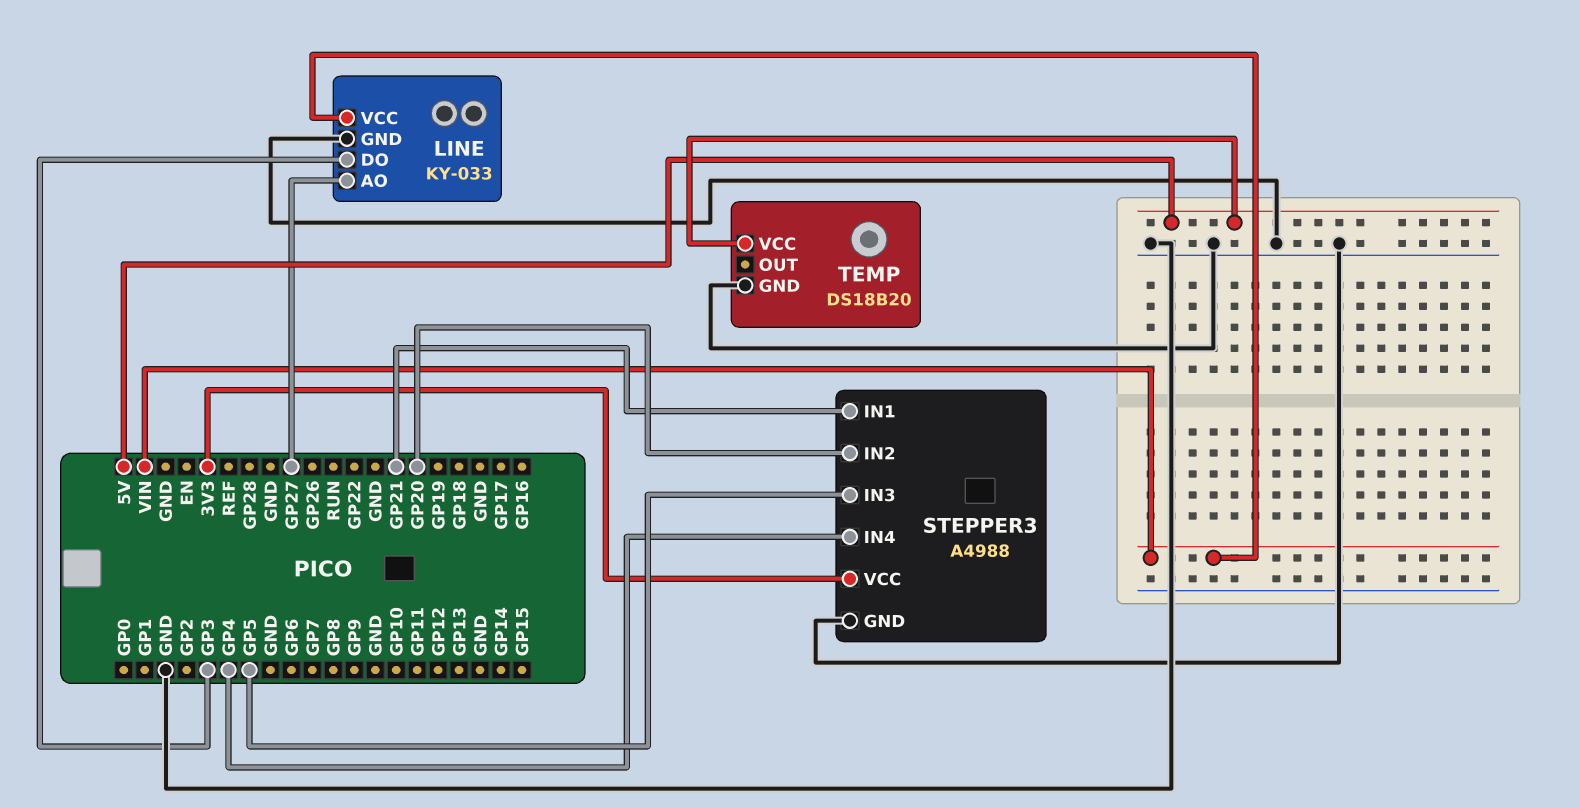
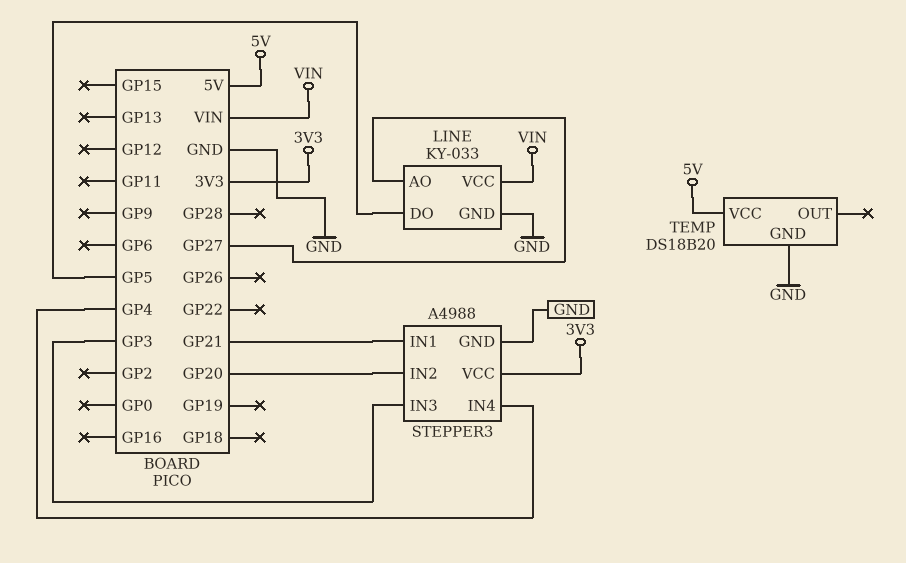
LINE pin DO: GP3 -> GP5
STEPPER3 pin IN3: GP5 -> GP3

